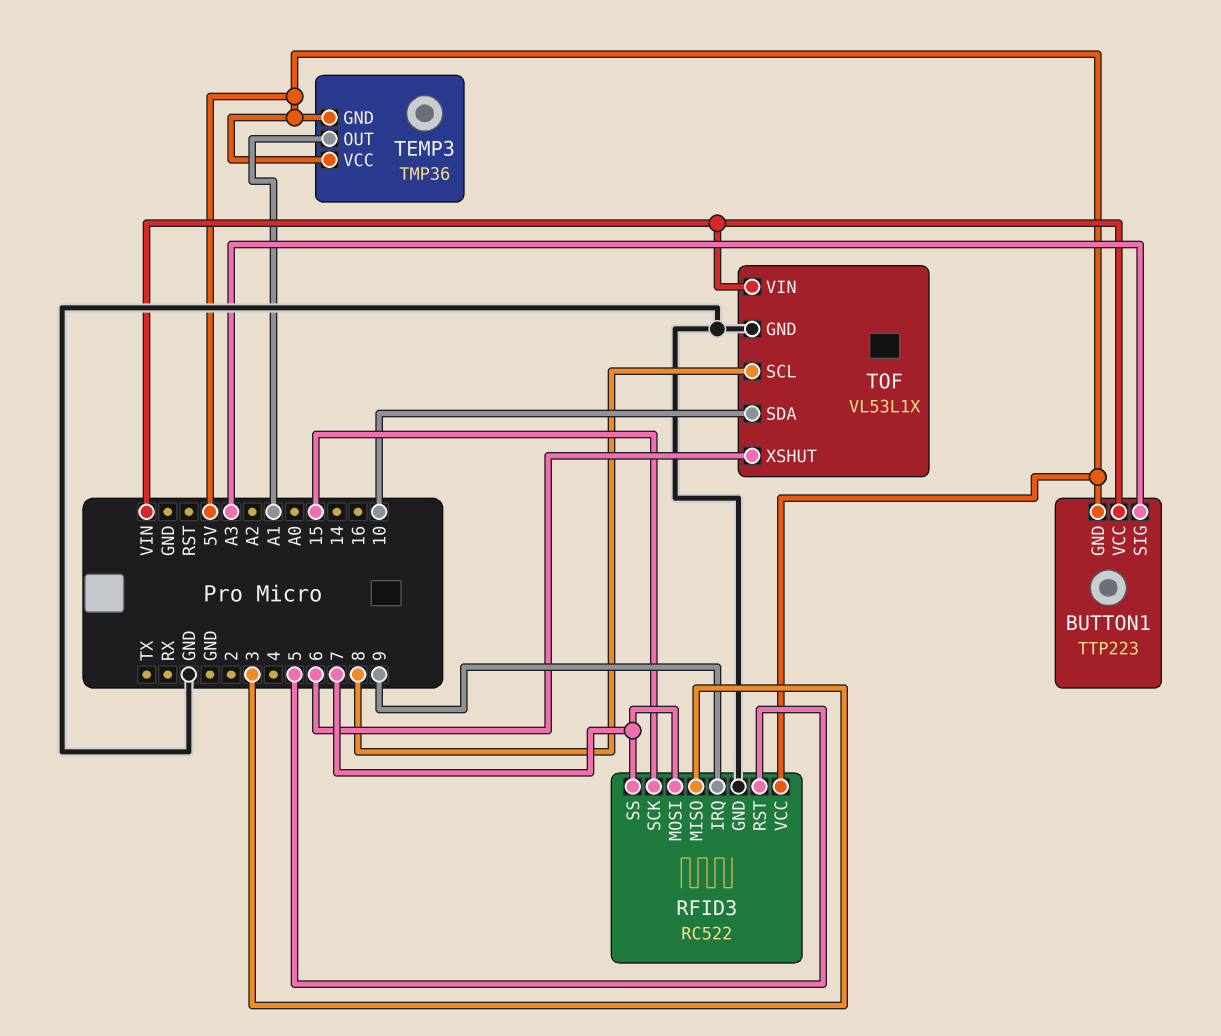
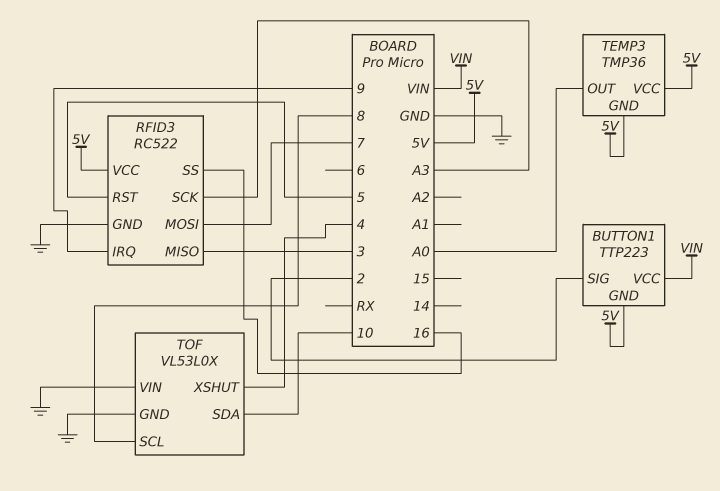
BUTTON1 pin SIG: A3 -> 2
RFID3 pin SCK: 15 -> A3
RFID3 pin SS: 7 -> 16
TEMP3 pin OUT: A1 -> A0
TOF: VL53L1X -> VL53L0X
TOF pin VIN: VIN -> GND
TOF pin XSHUT: 6 -> 4

